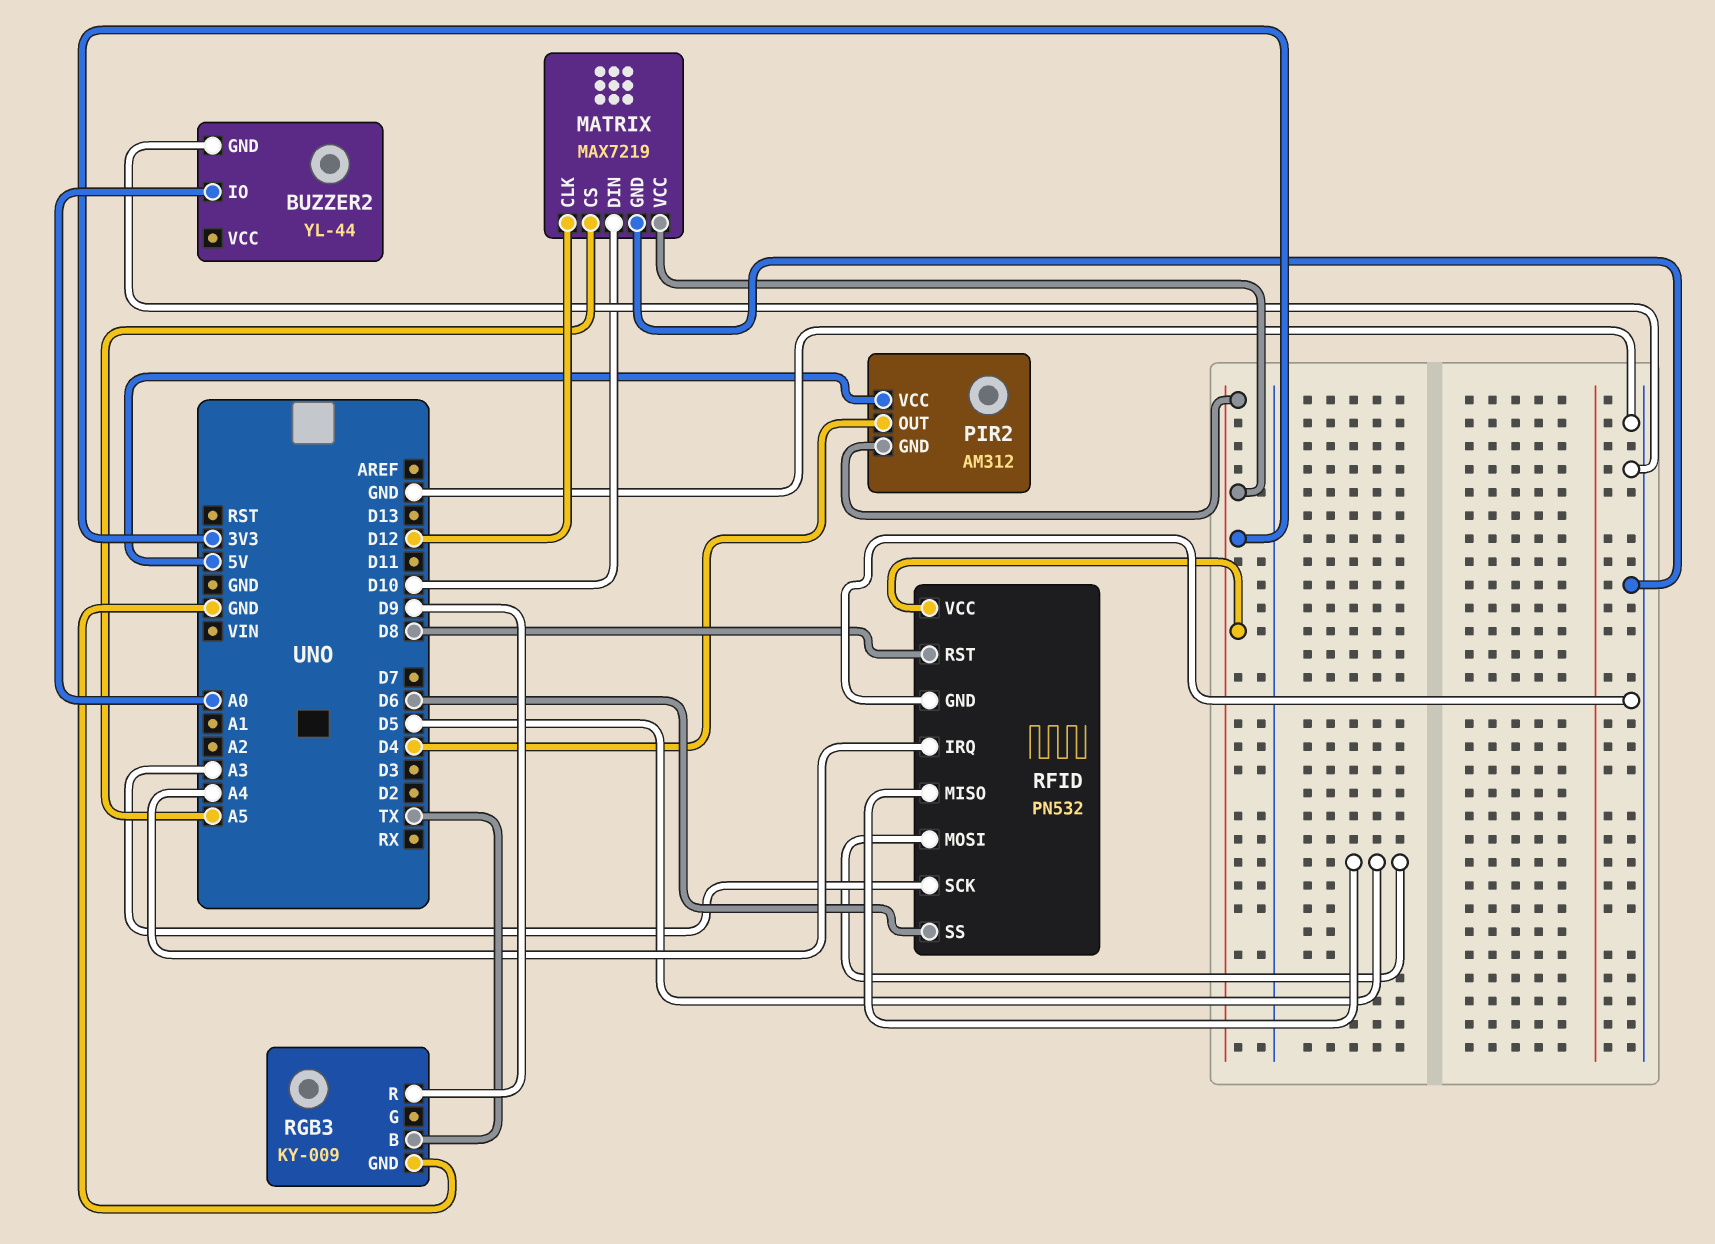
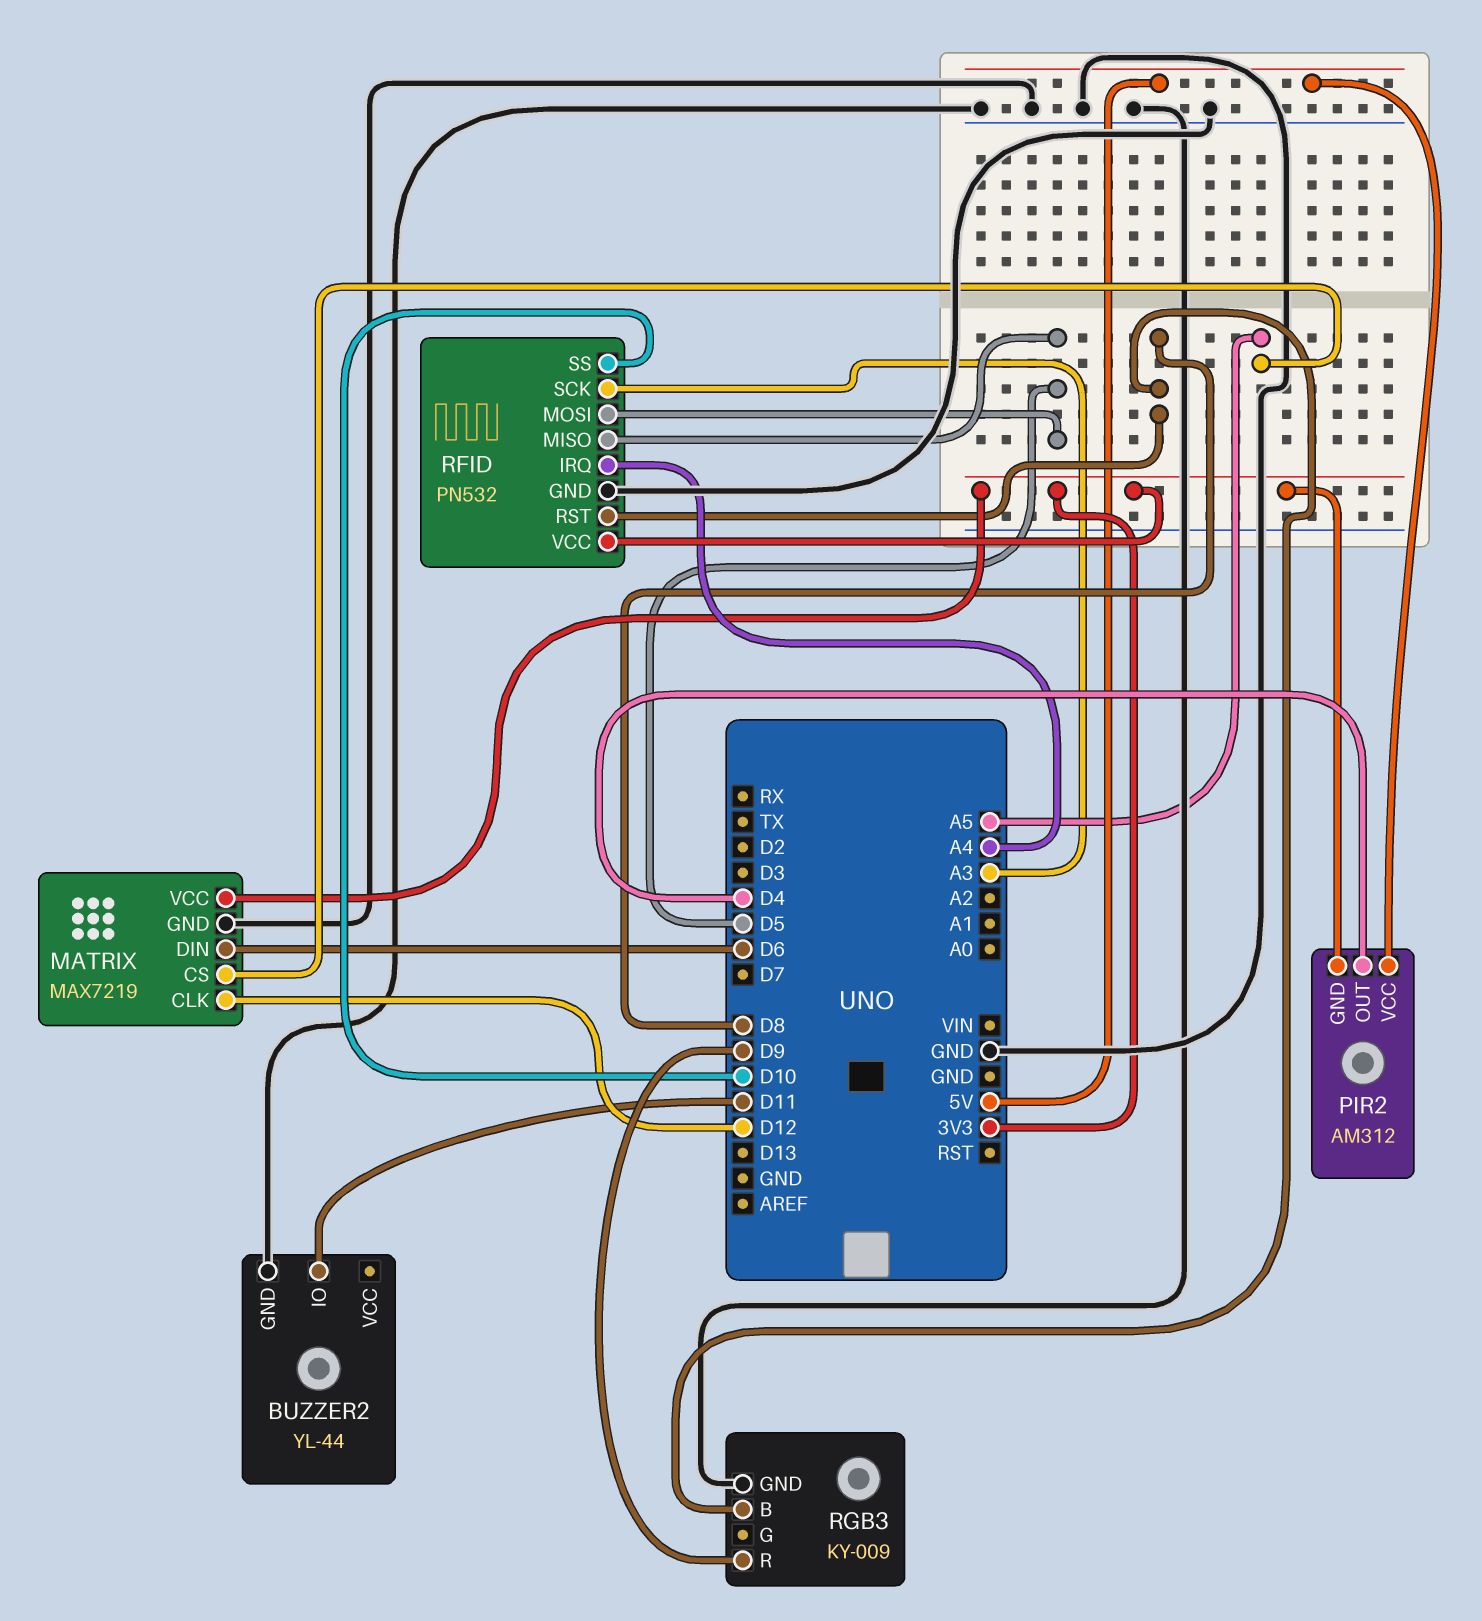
BUZZER2 pin IO: A0 -> D11
MATRIX pin DIN: D10 -> D6
RFID pin SS: D6 -> D10
RGB3 pin B: TX -> D8

